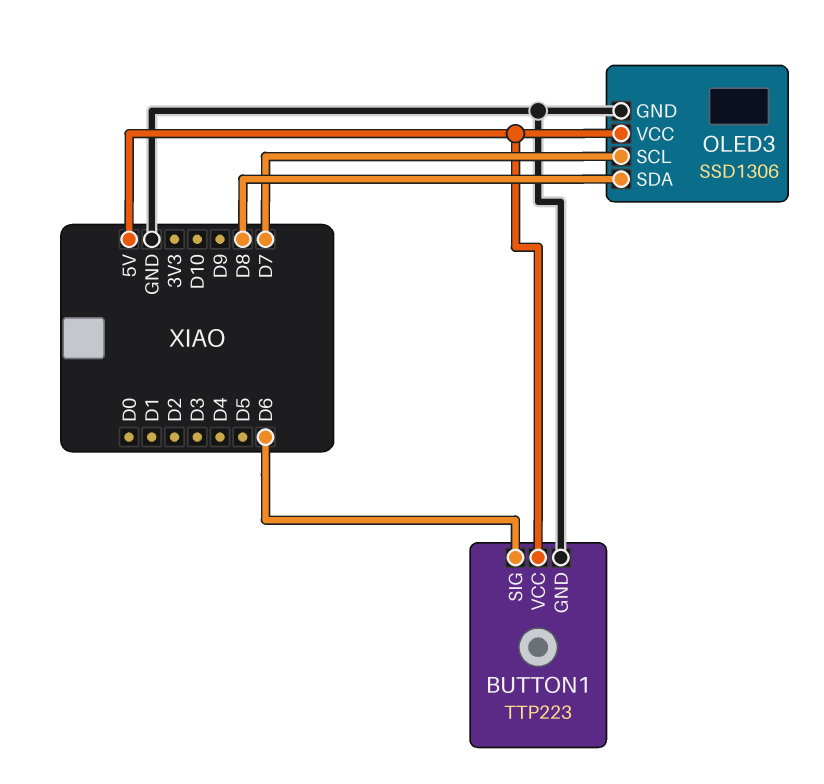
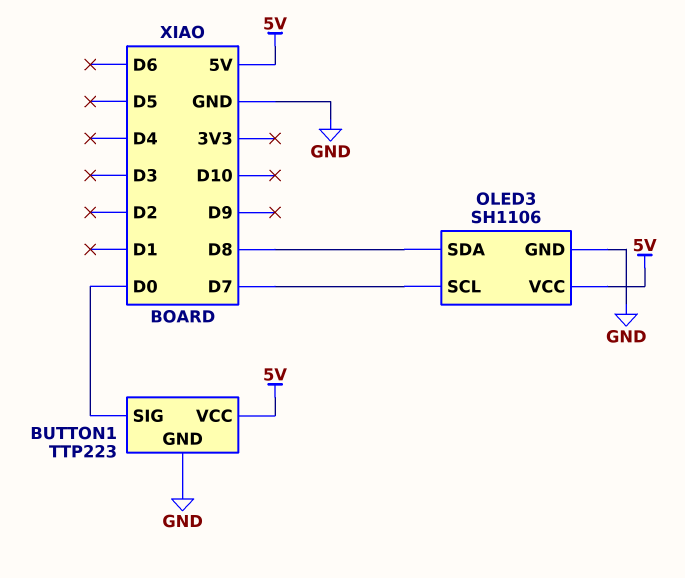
BUTTON1 pin SIG: D6 -> D0
OLED3: SSD1306 -> SH1106

